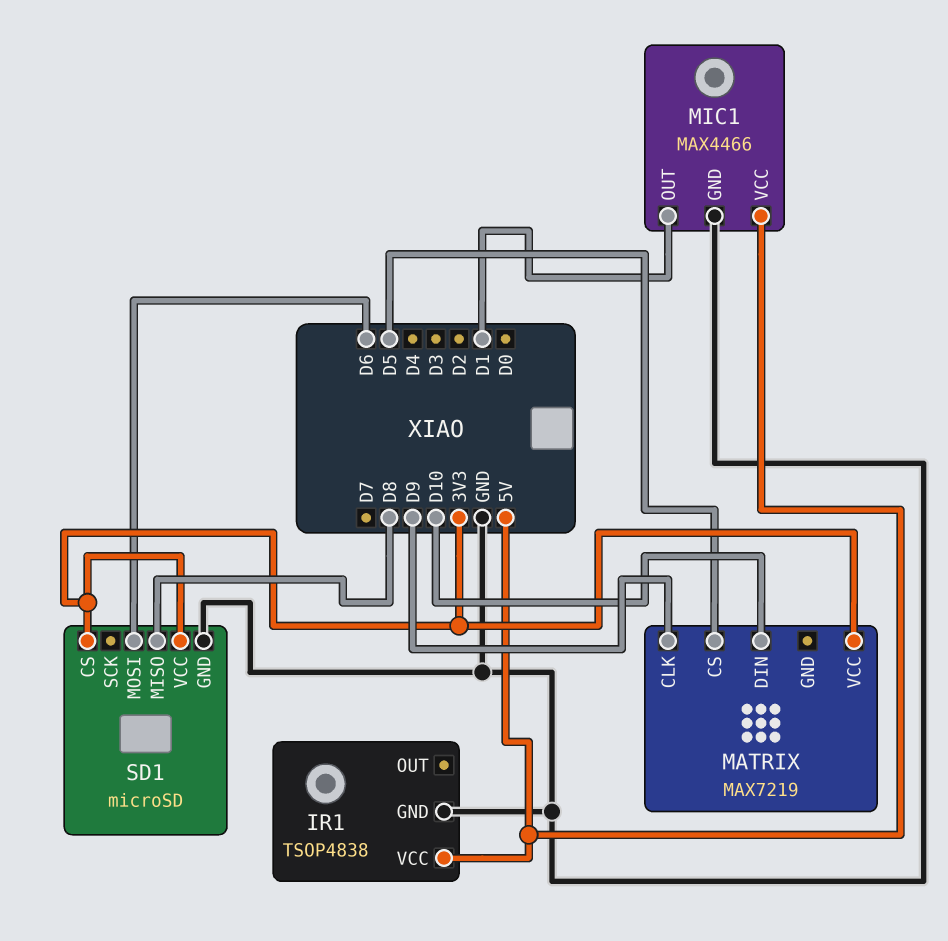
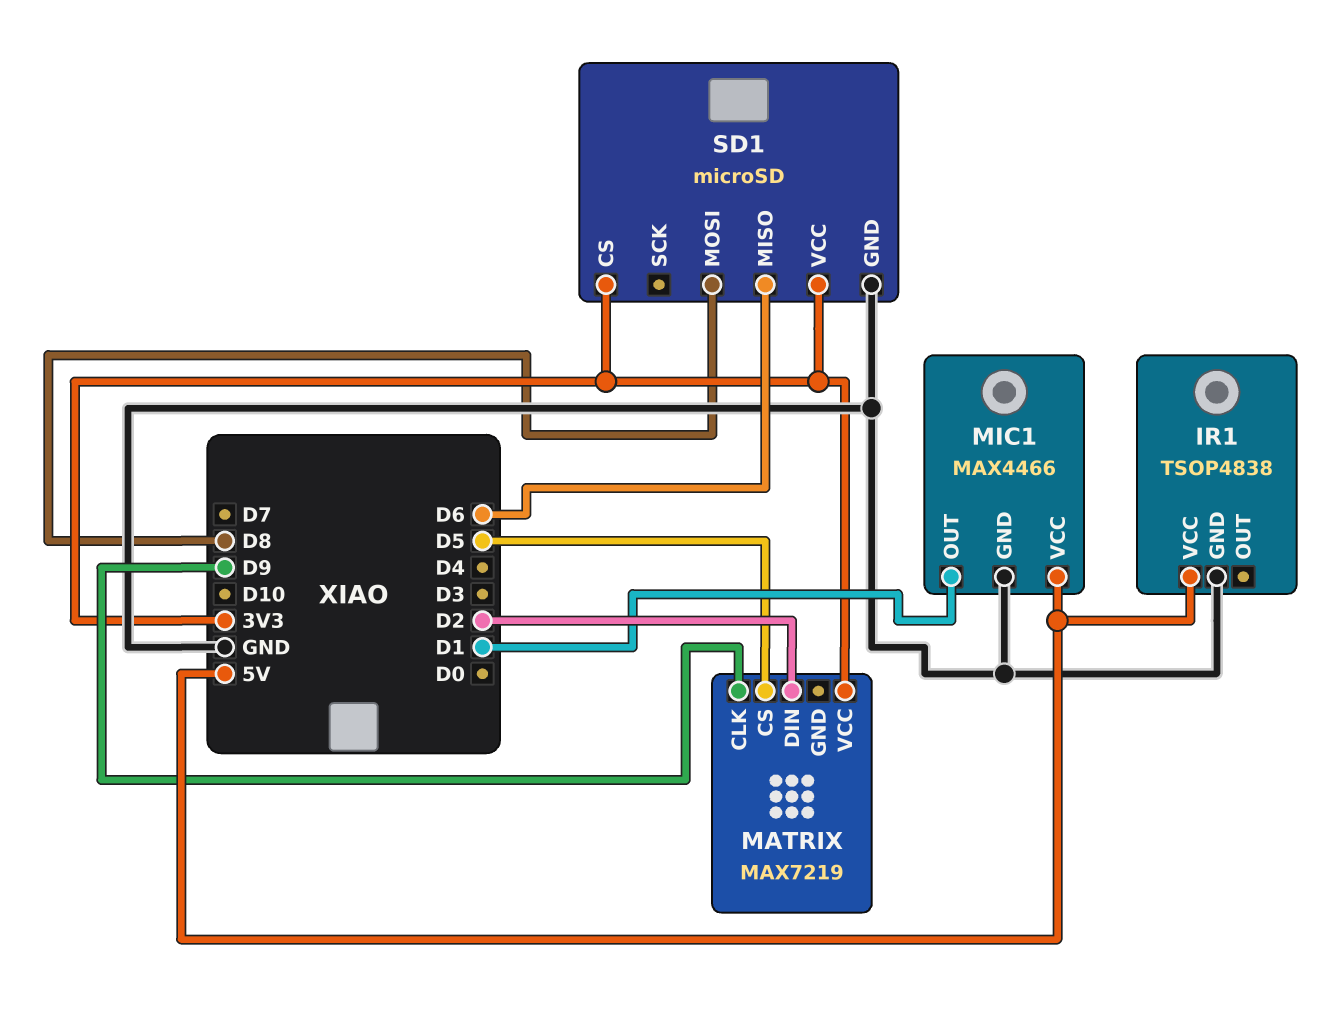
MATRIX pin DIN: D10 -> D2
SD1 pin MISO: D8 -> D6
SD1 pin MOSI: D6 -> D8

